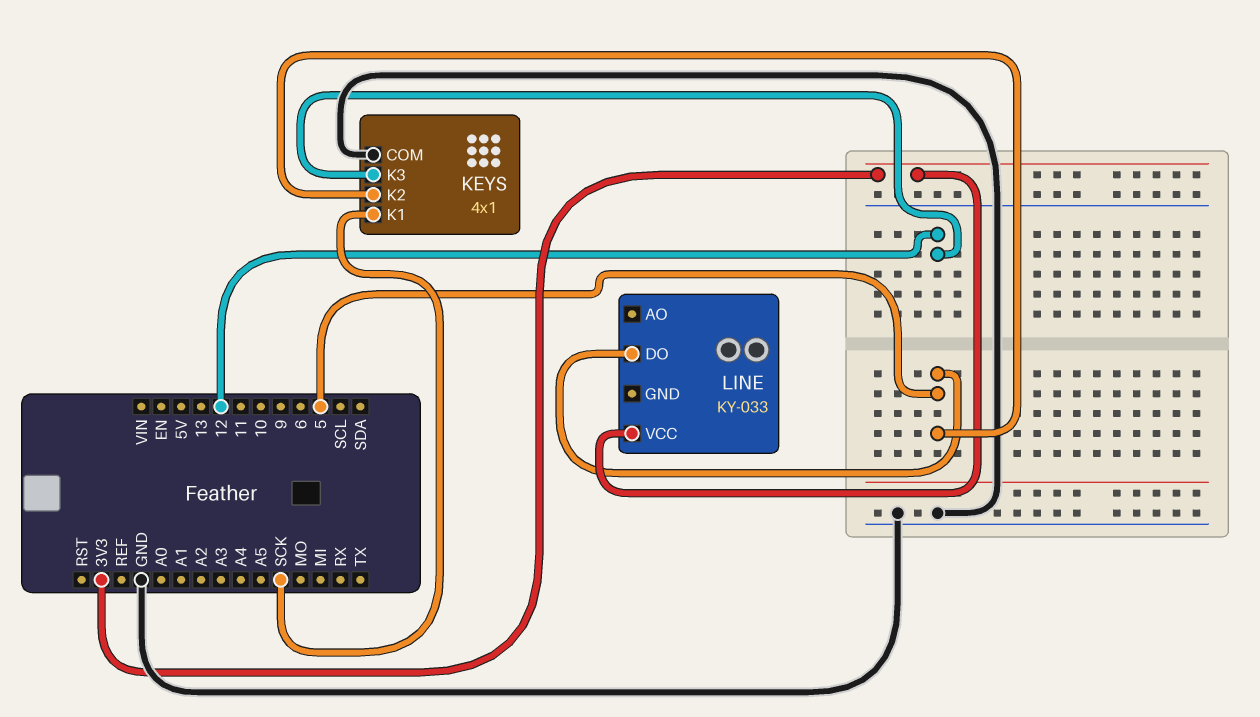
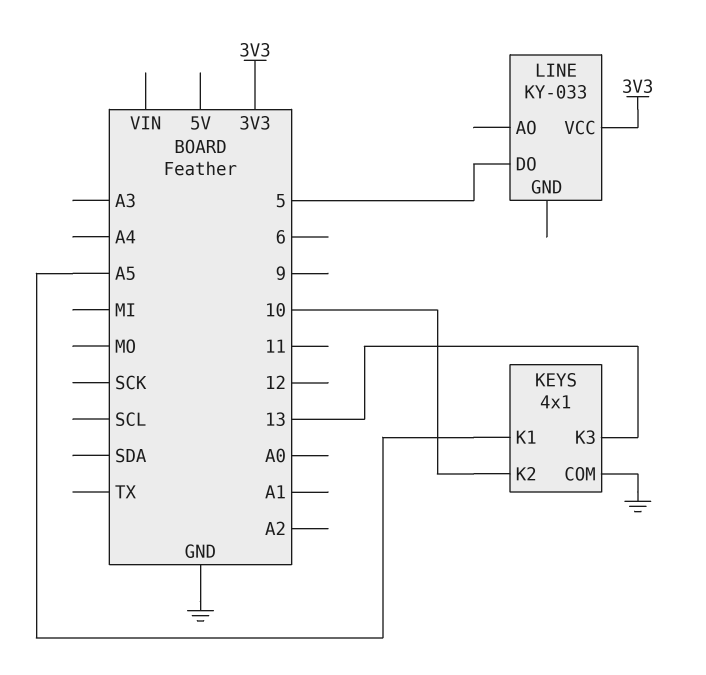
KEYS pin K1: SCK -> A5
KEYS pin K2: 5 -> 10
KEYS pin K3: 12 -> 13

